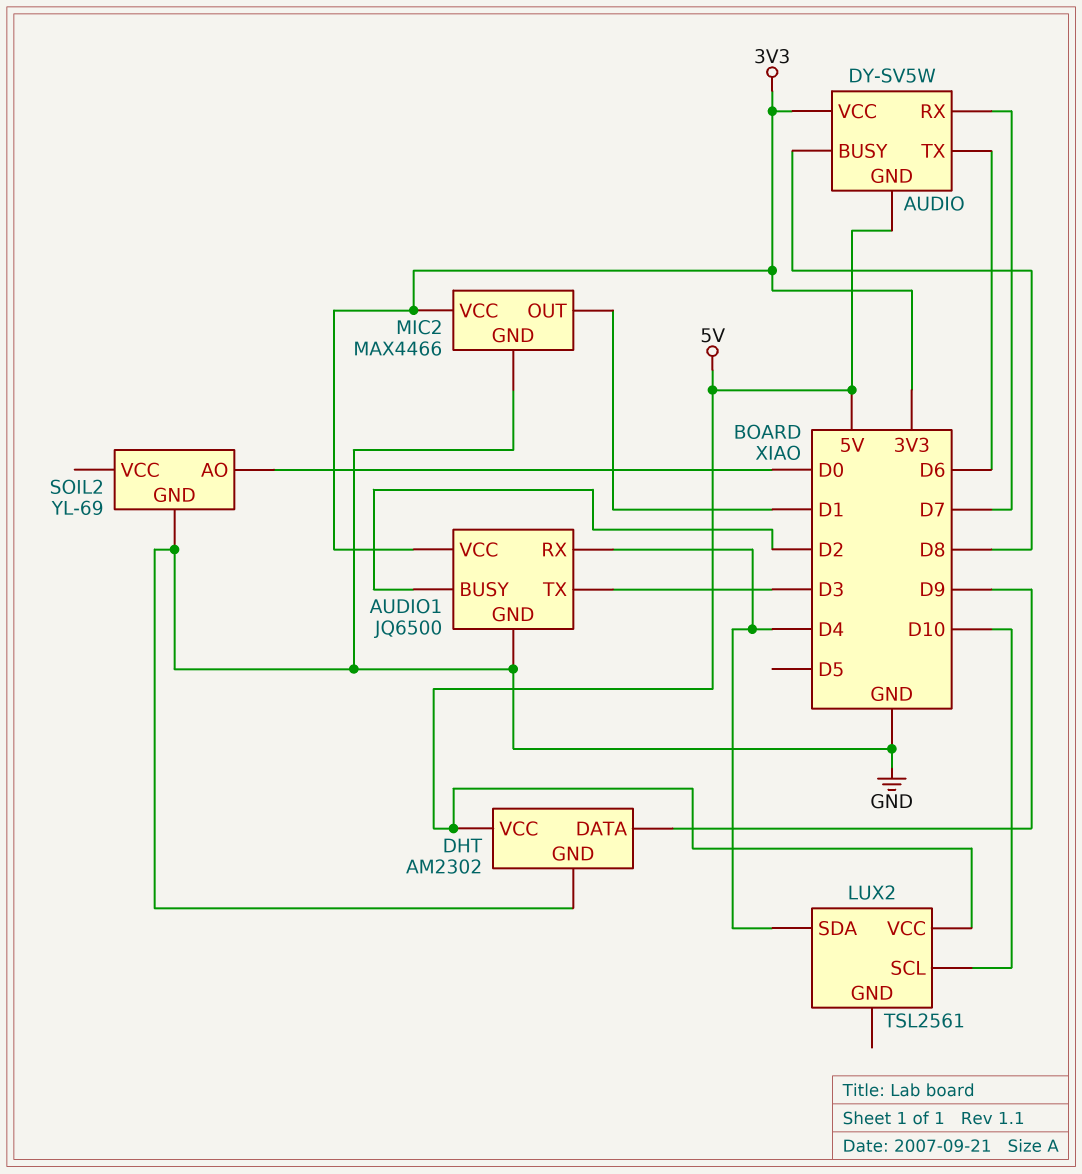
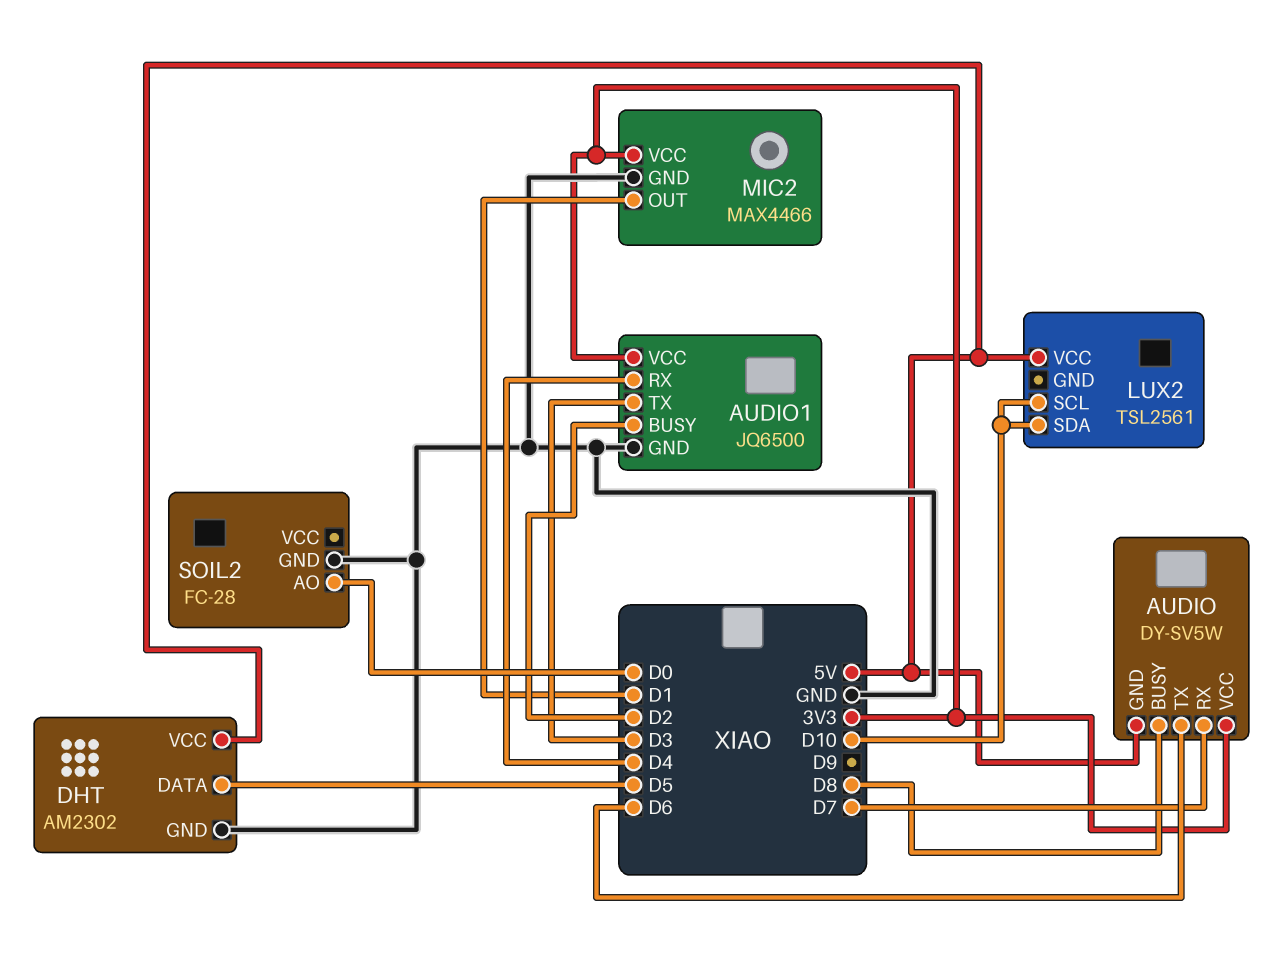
DHT pin DATA: D9 -> D5
LUX2 pin SDA: D4 -> D10
SOIL2: YL-69 -> FC-28

